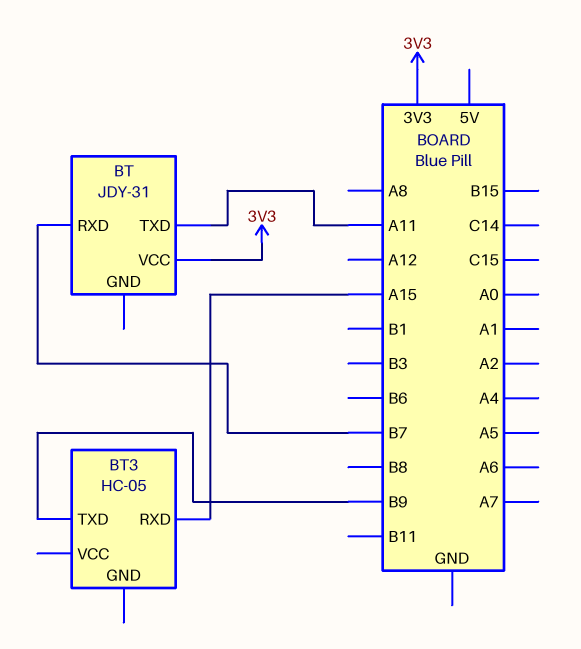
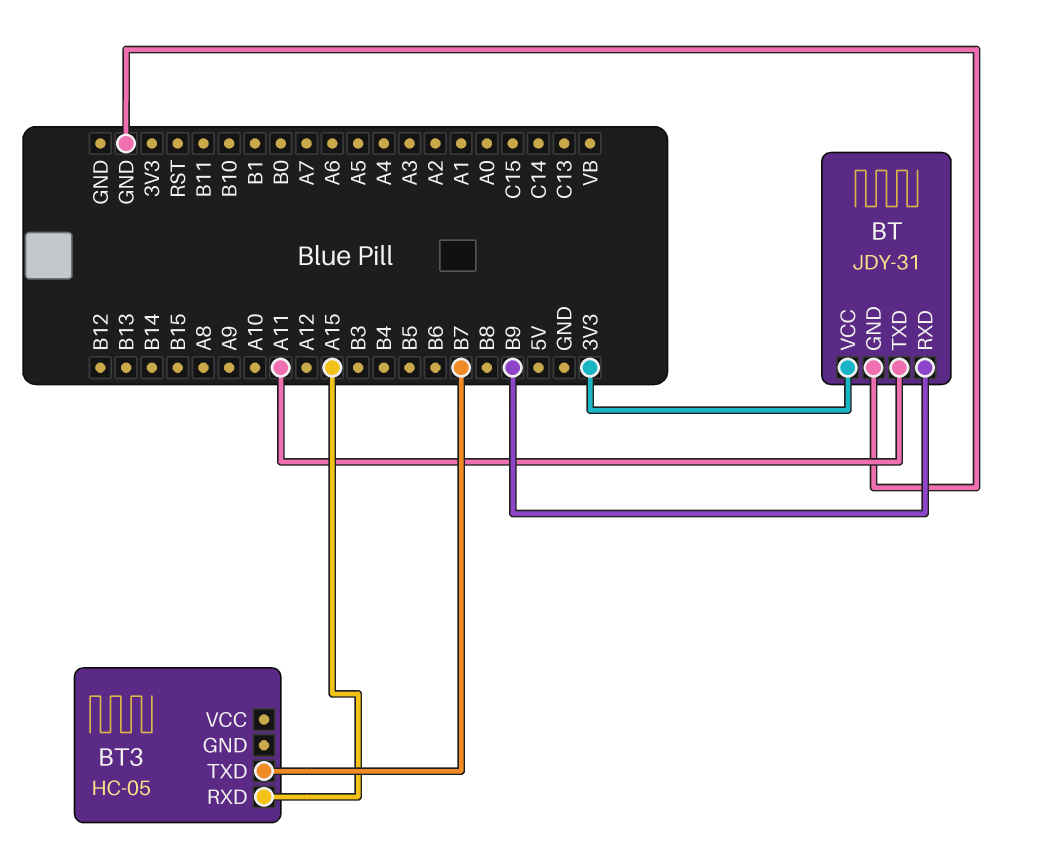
BT pin GND: none -> GND
BT pin RXD: B7 -> B9
BT3 pin TXD: B9 -> B7

